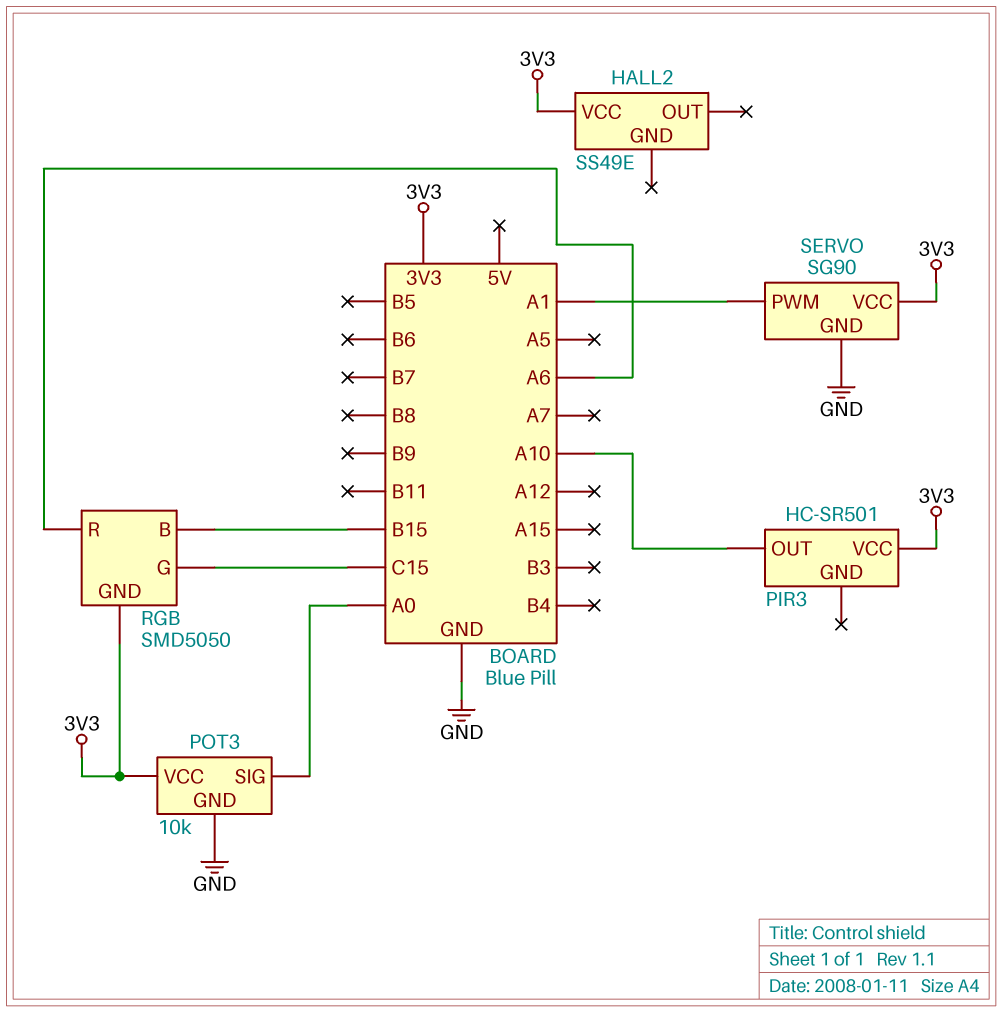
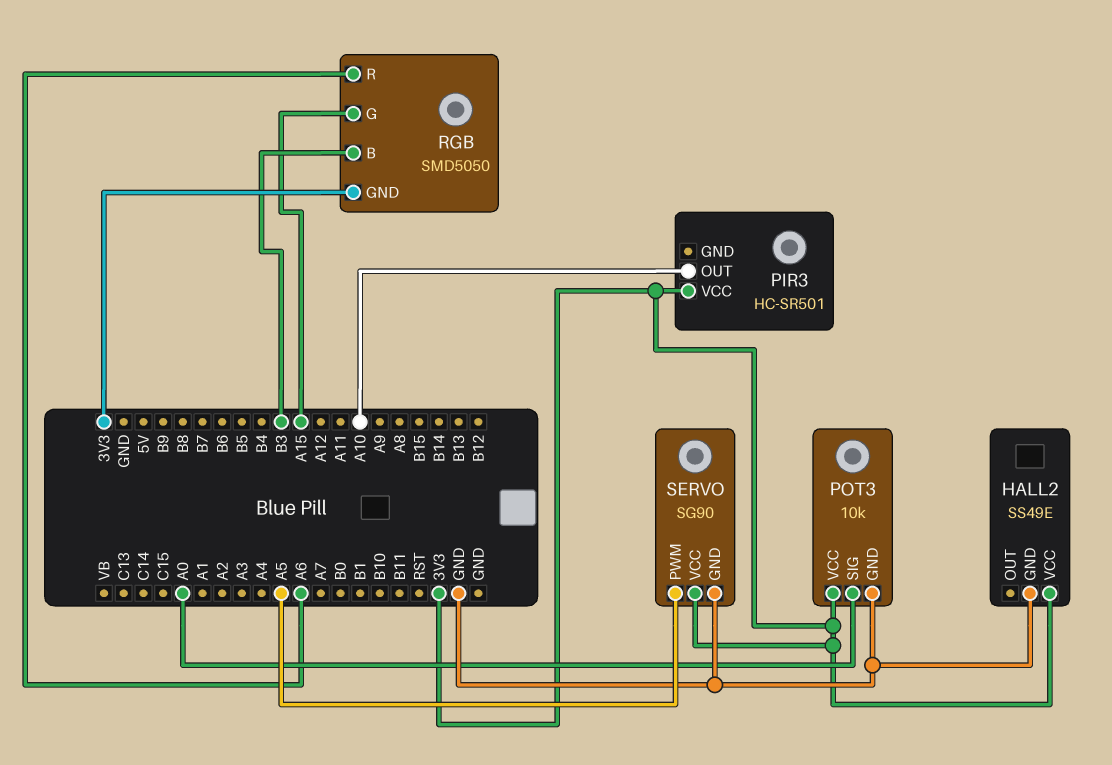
HALL2 pin GND: none -> GND
RGB pin B: B15 -> B3
RGB pin G: C15 -> A15
SERVO pin PWM: A1 -> A5

